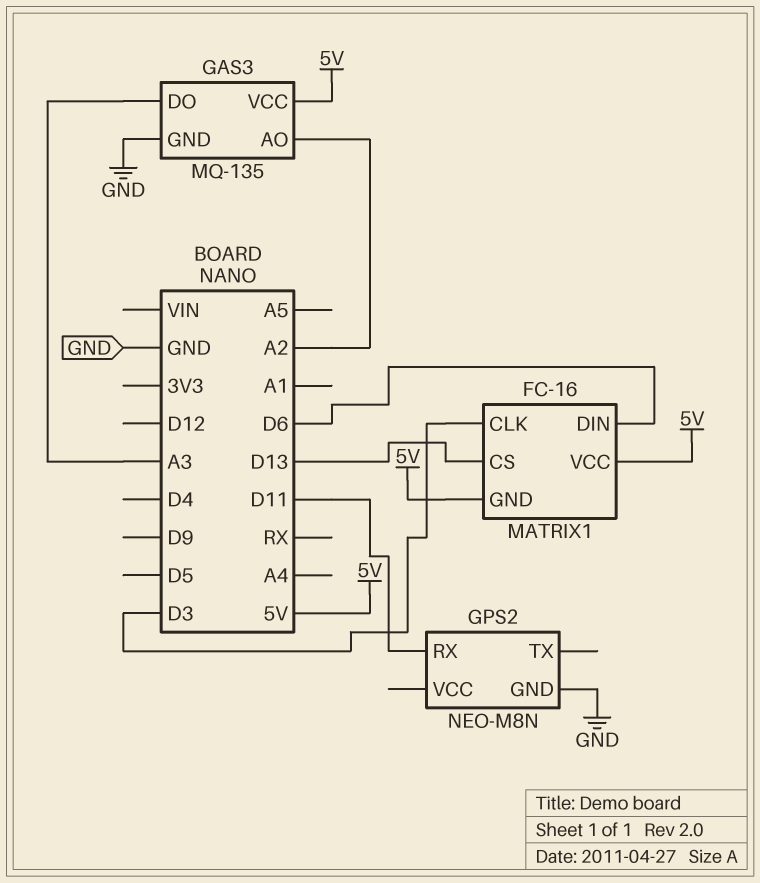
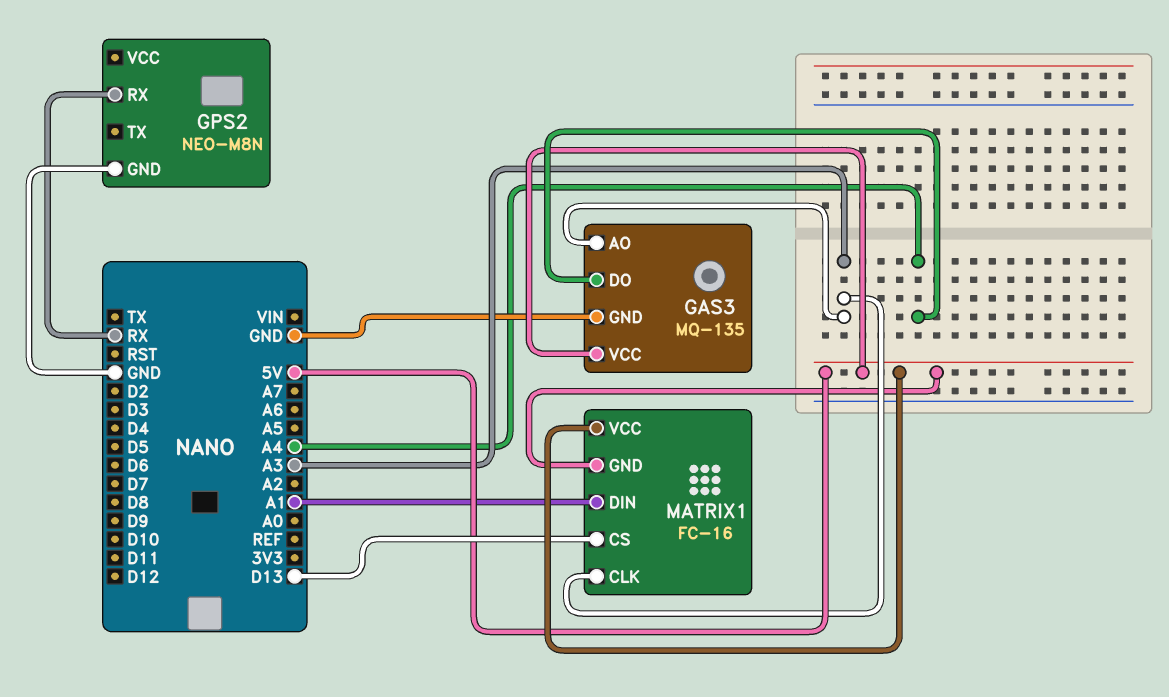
GAS3 pin AO: A2 -> A3
GAS3 pin DO: A3 -> A4
GPS2 pin RX: D11 -> RX
MATRIX1 pin CLK: D3 -> A3
MATRIX1 pin DIN: D6 -> A1

